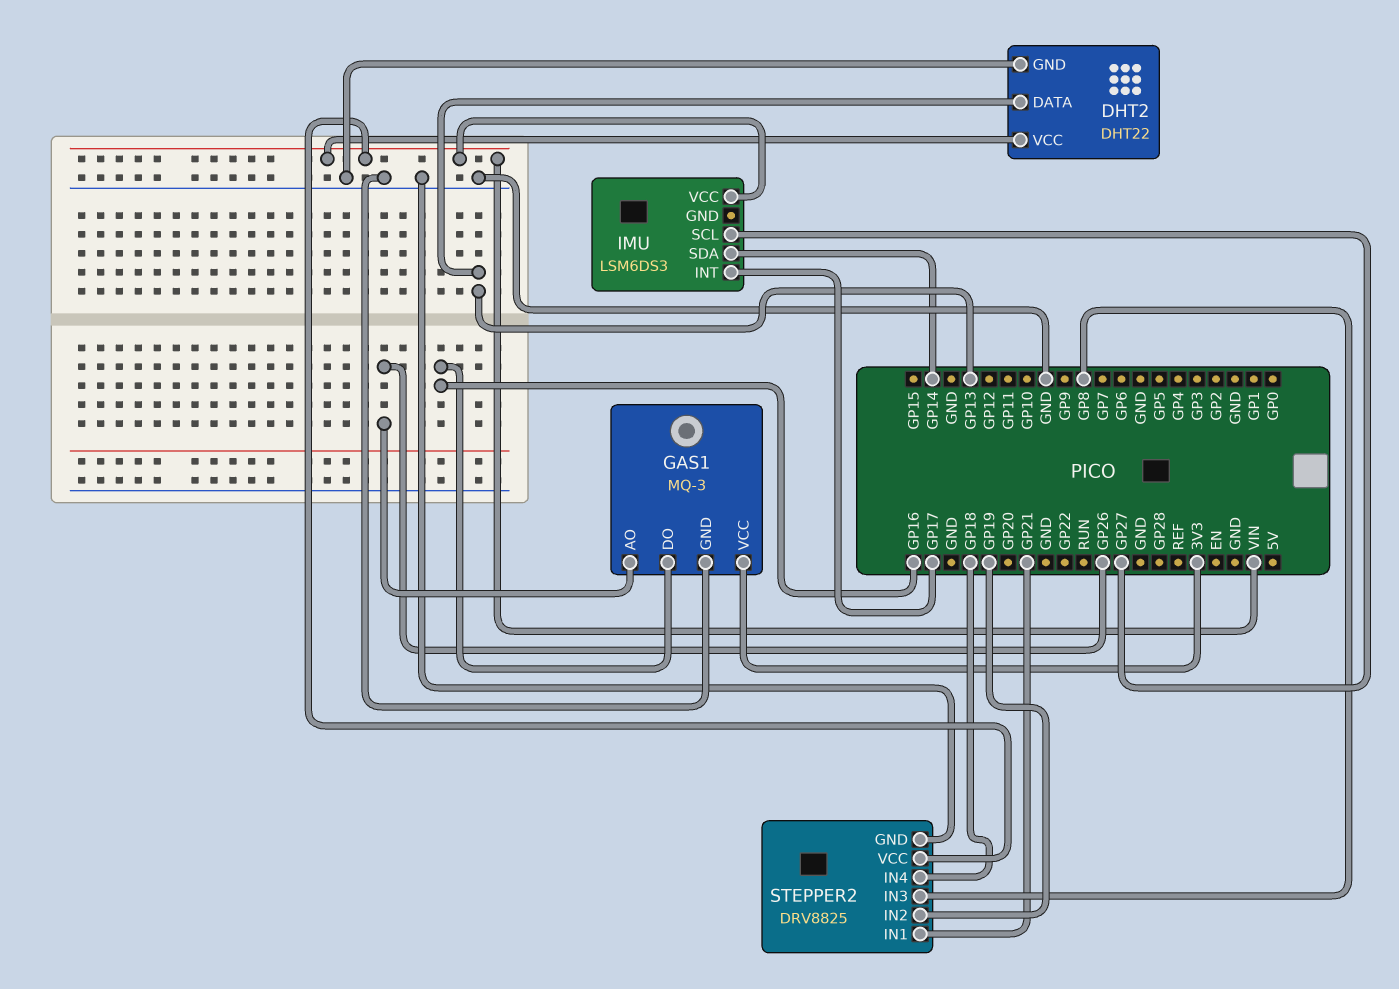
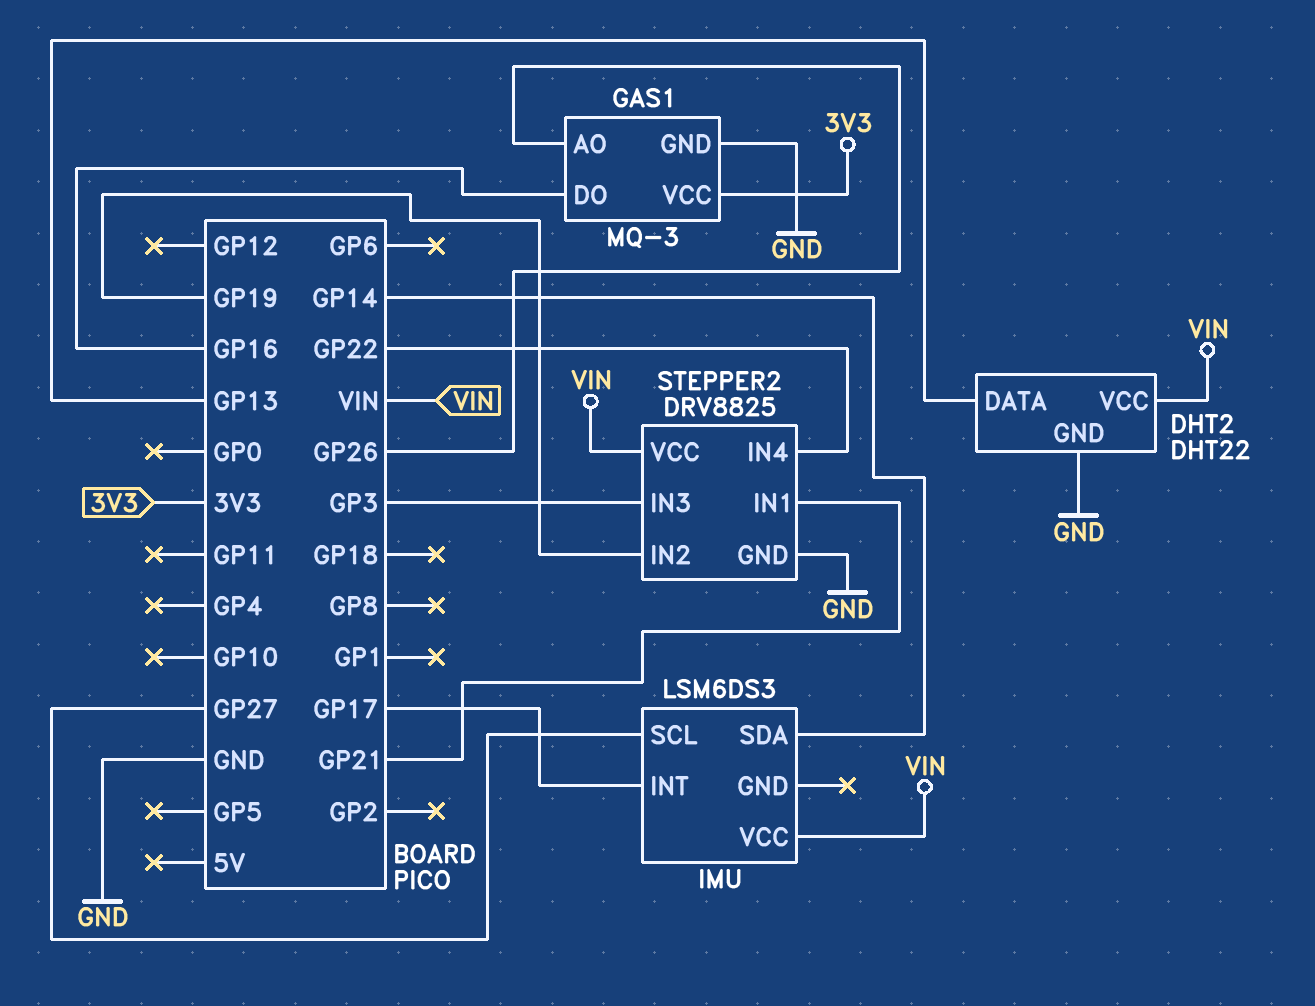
STEPPER2 pin IN3: GP8 -> GP3
STEPPER2 pin IN4: GP18 -> GP22

